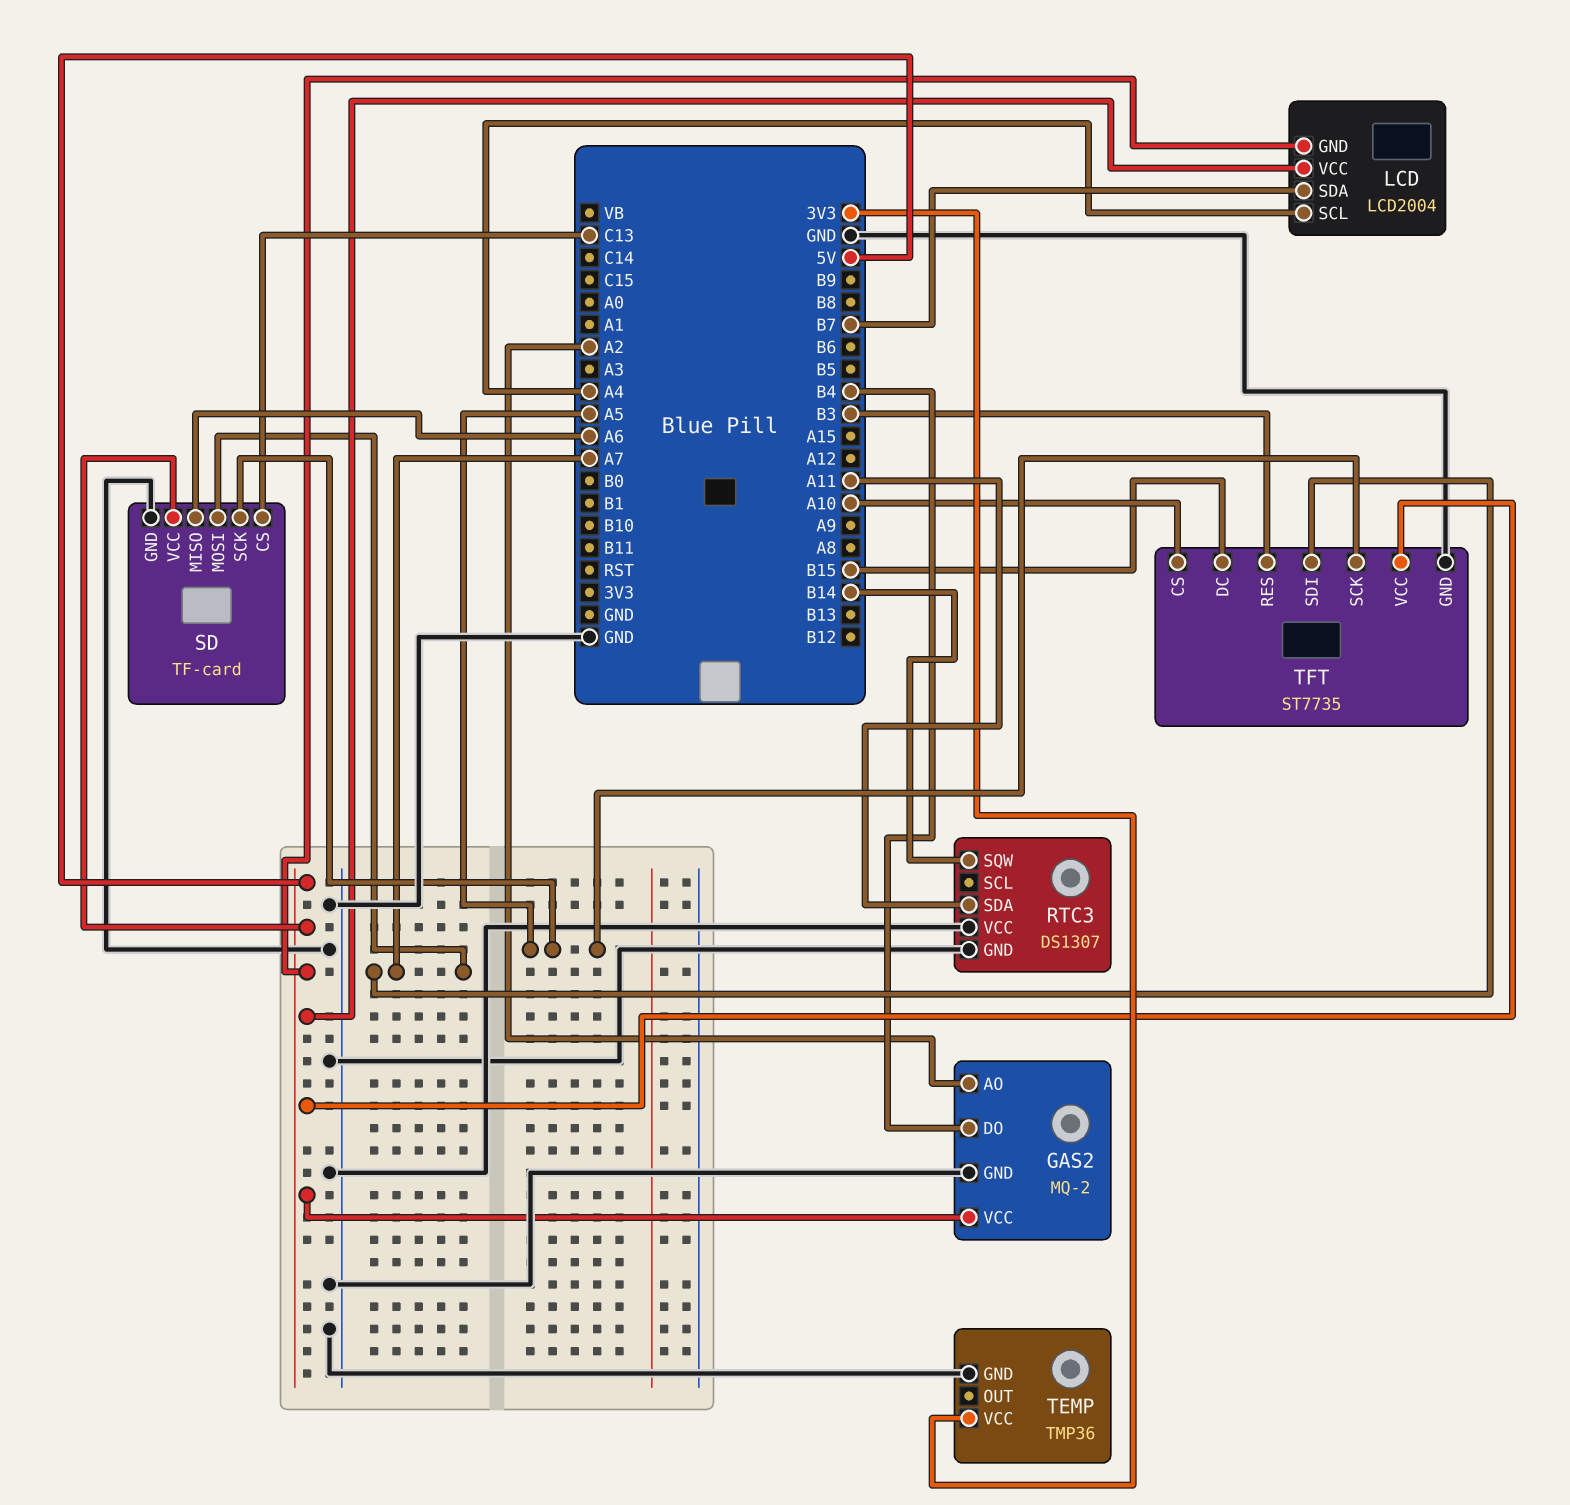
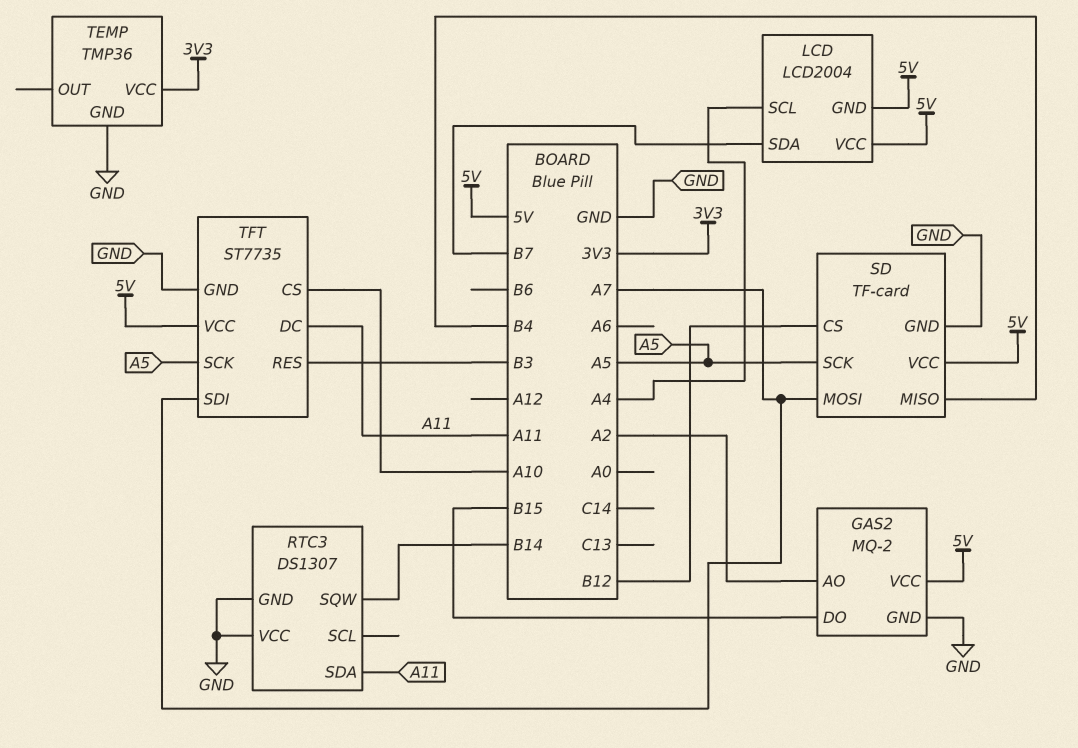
GAS2 pin DO: B4 -> B15
SD pin CS: C13 -> B12
SD pin MISO: A6 -> B4
TFT pin DC: B15 -> A11

